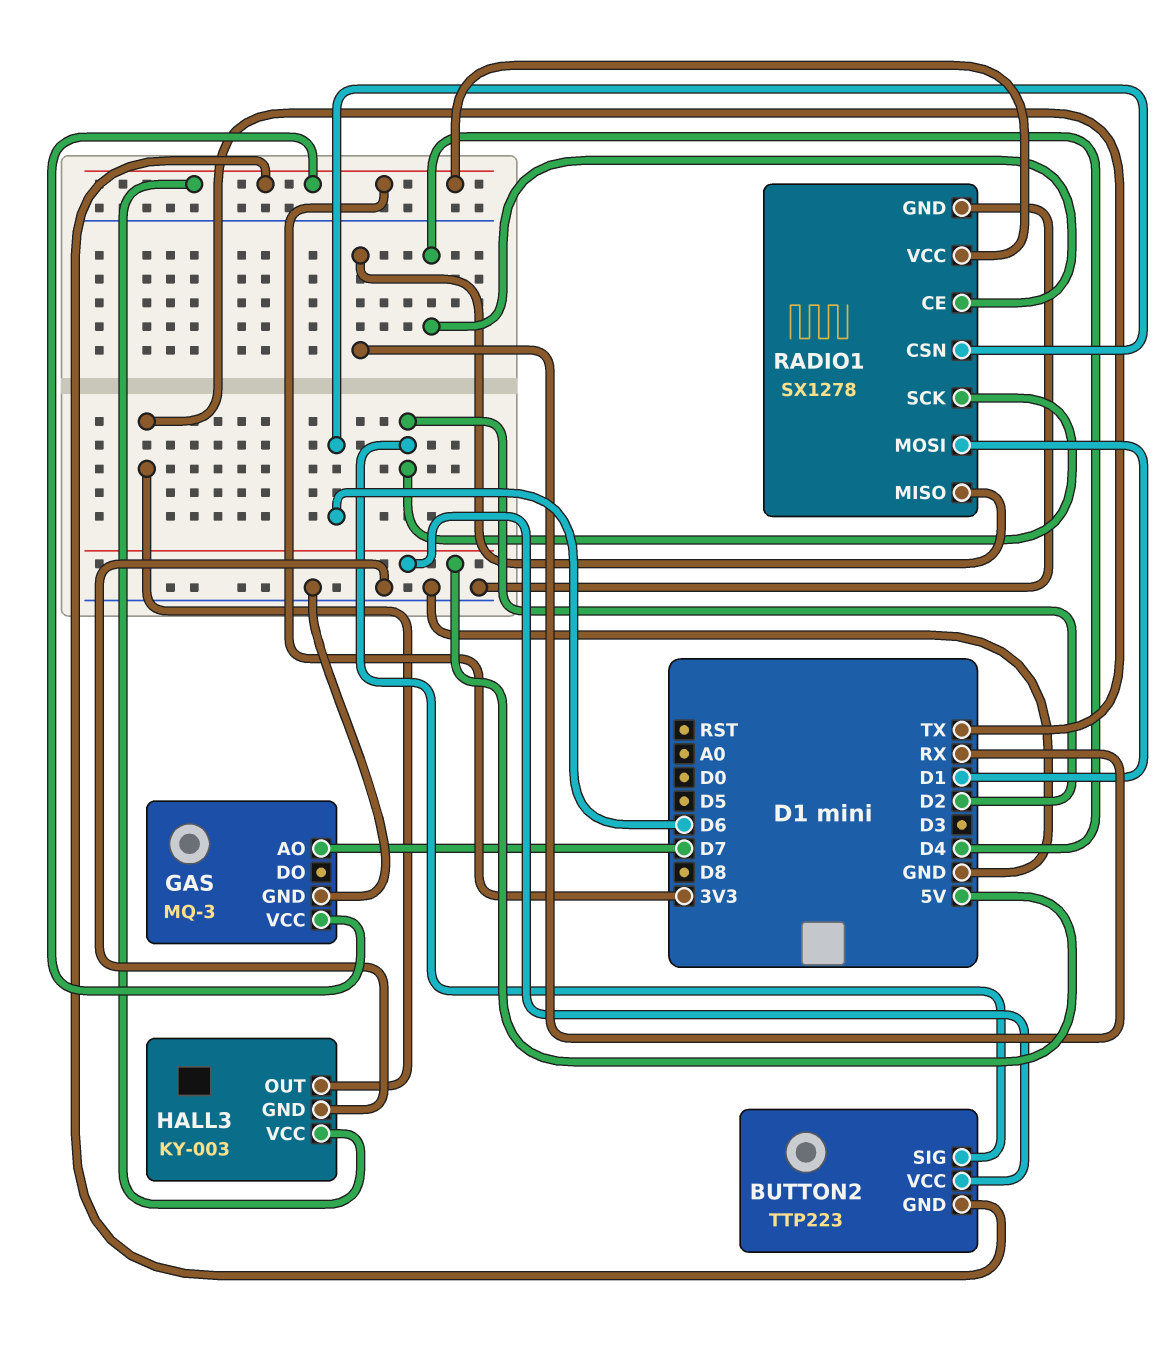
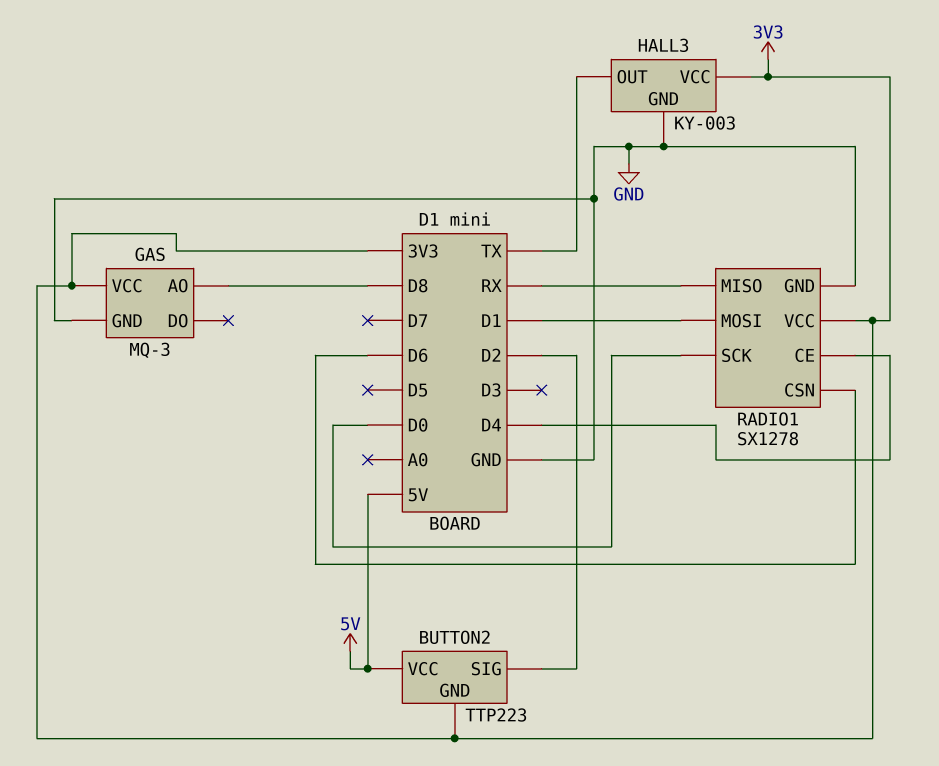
GAS pin AO: D7 -> D8
RADIO1 pin SCK: D2 -> D0

